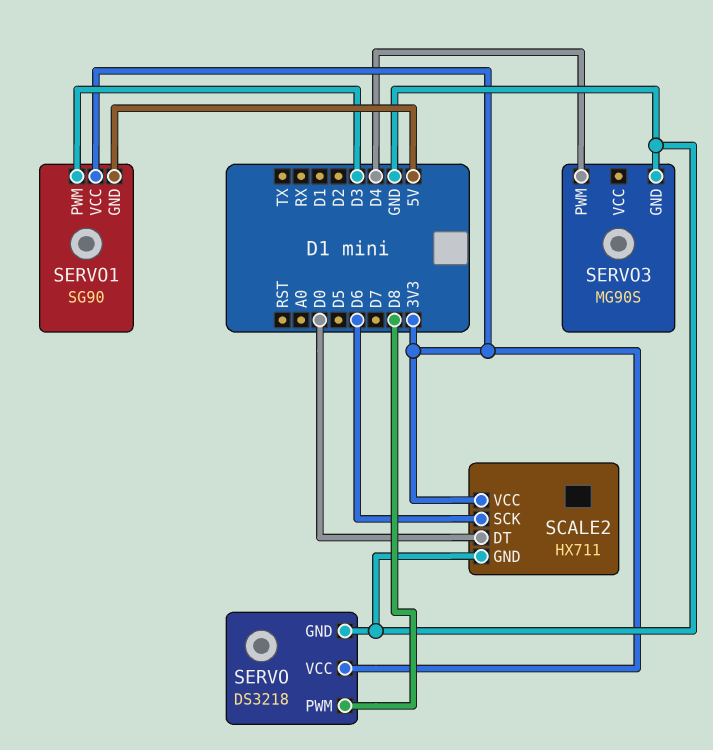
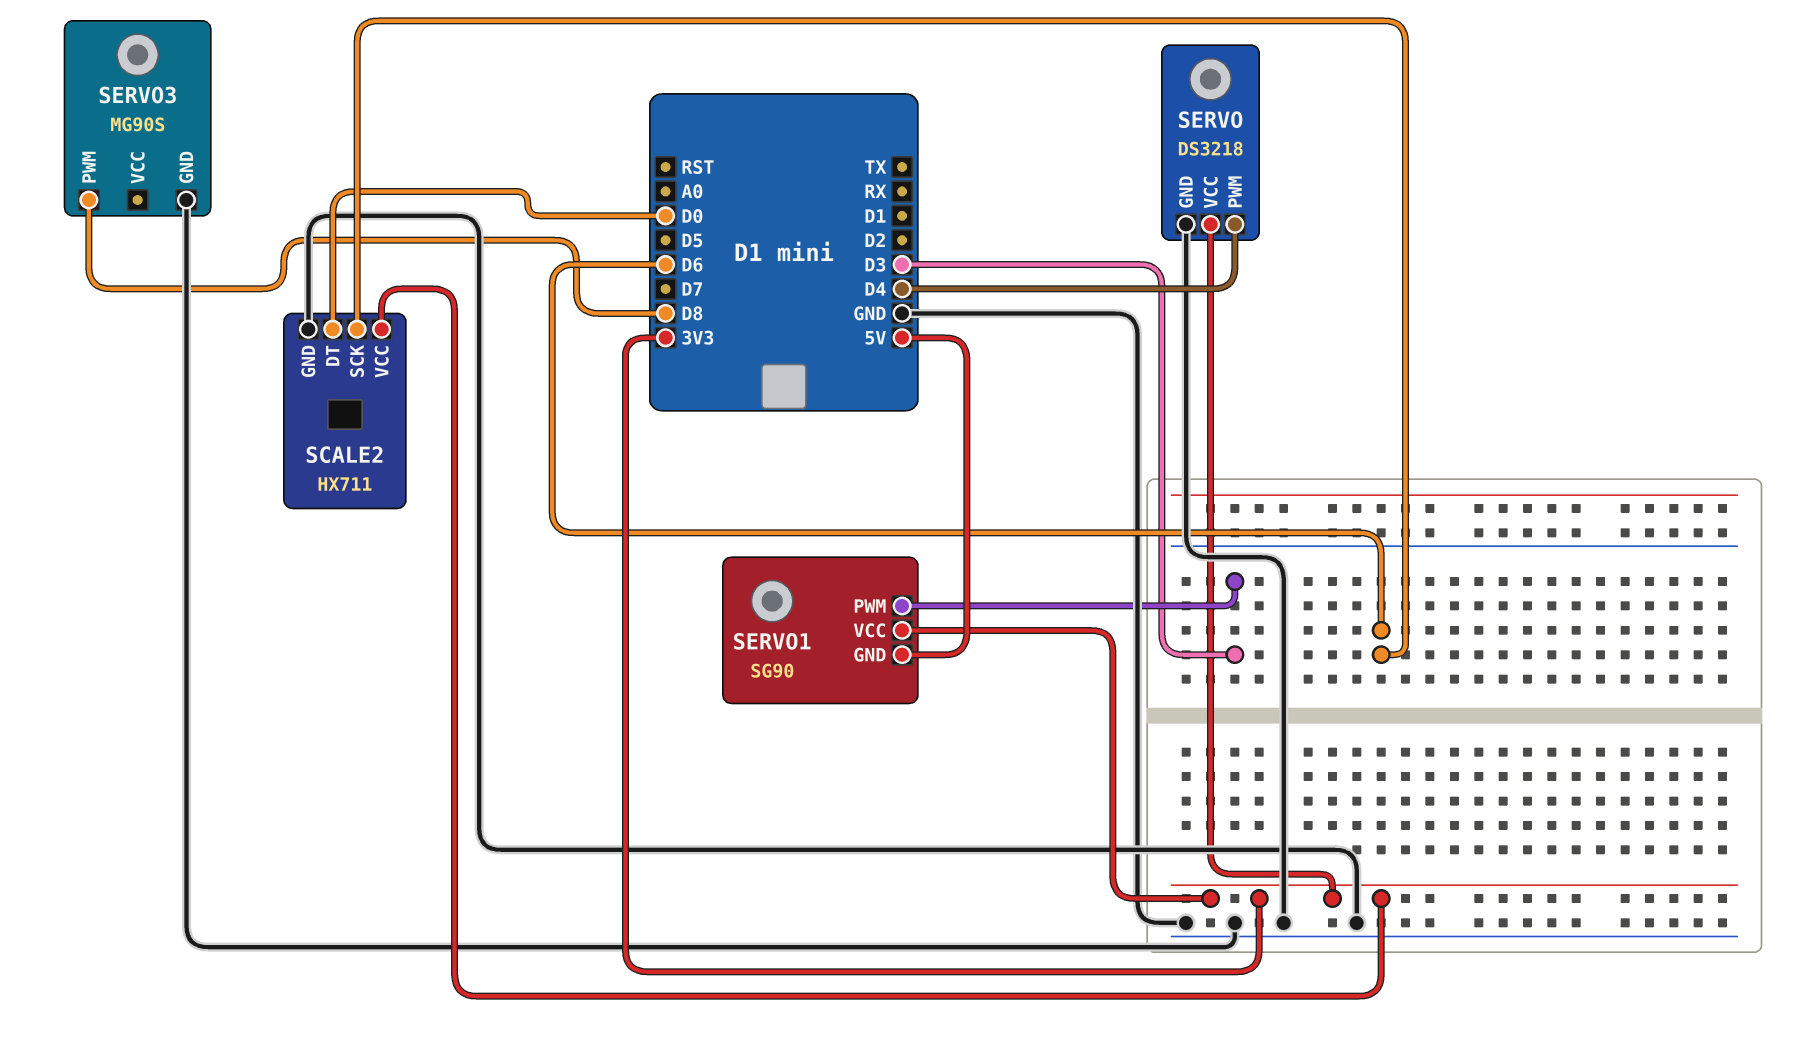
SERVO pin PWM: D8 -> D4
SERVO3 pin PWM: D4 -> D8

